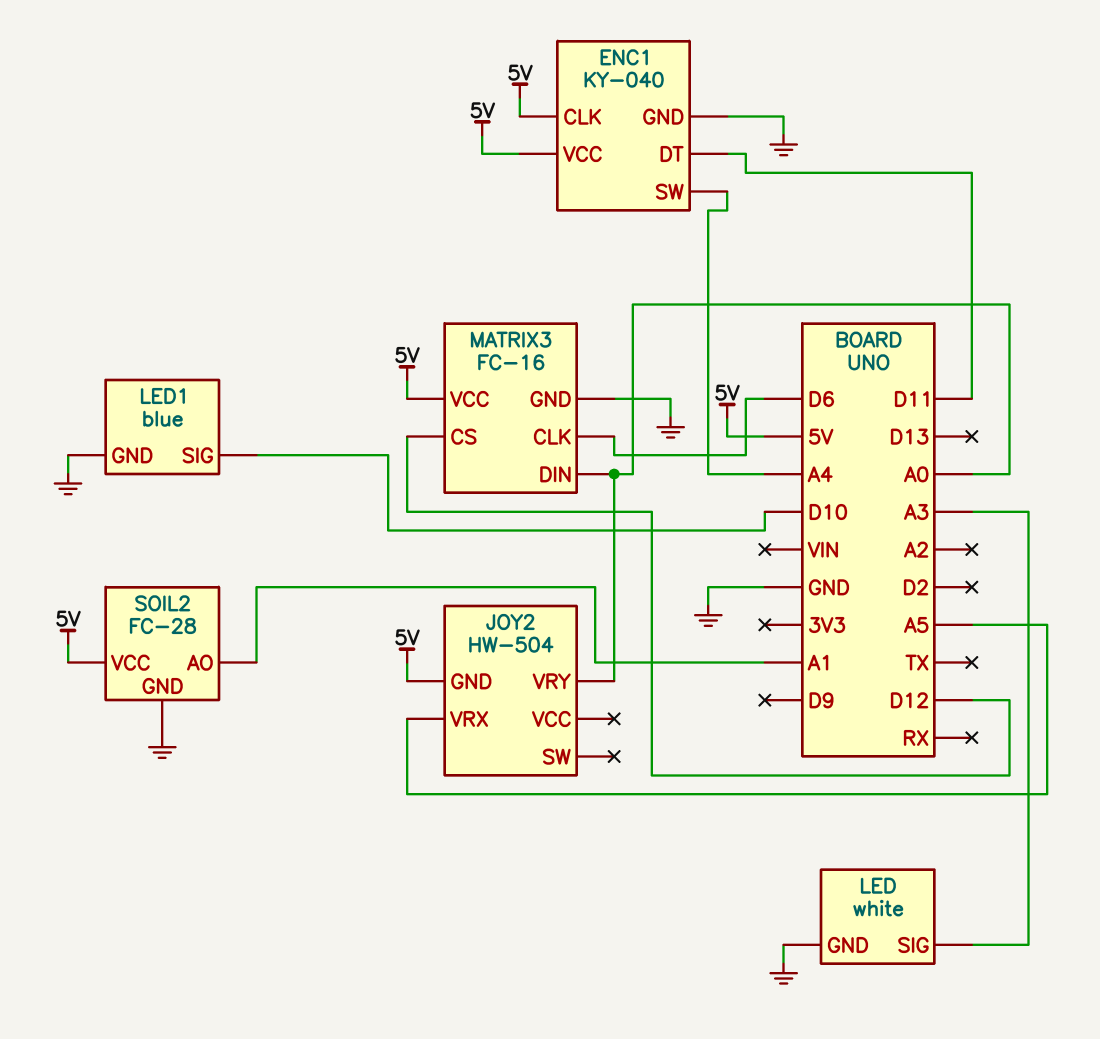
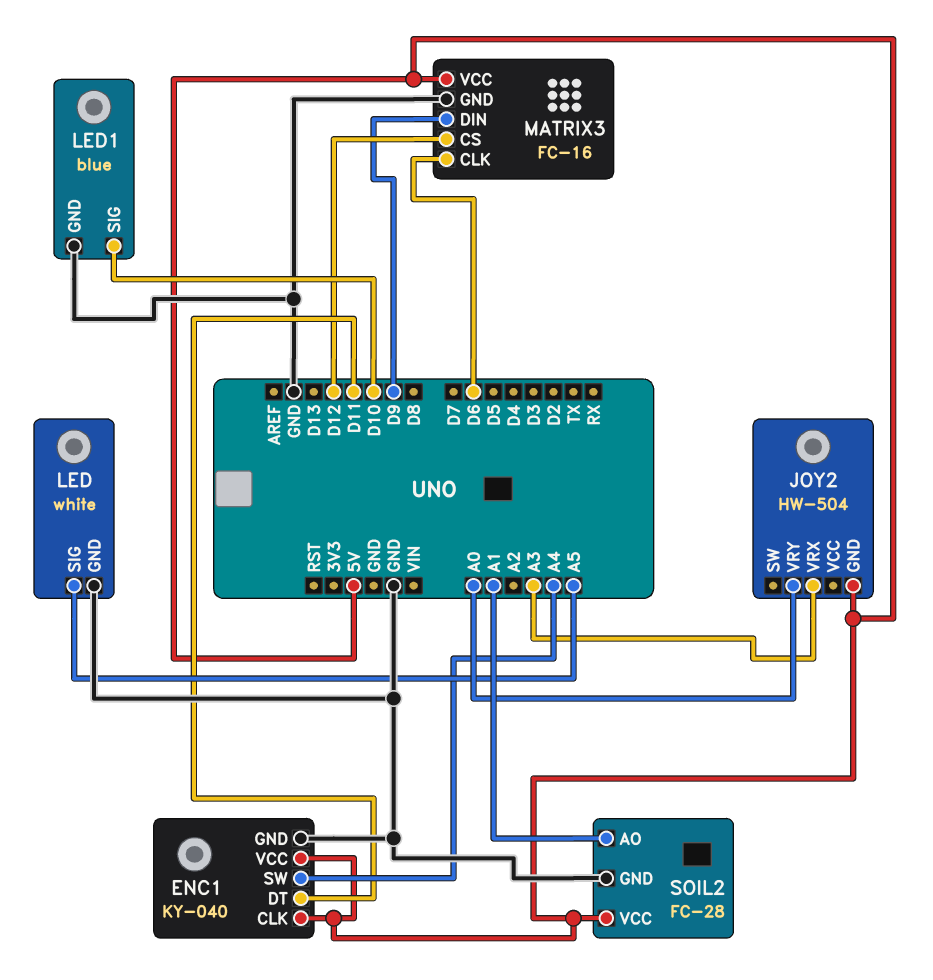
JOY2 pin VRX: A5 -> A3
LED pin SIG: A3 -> A5
MATRIX3 pin DIN: A0 -> D9

